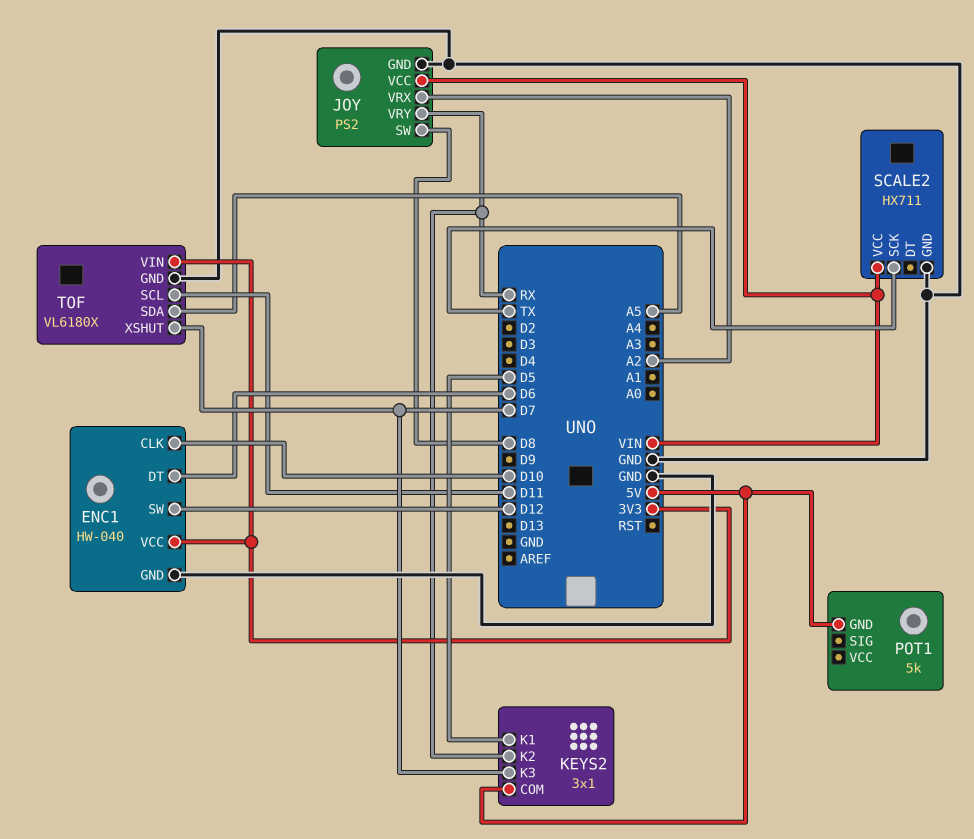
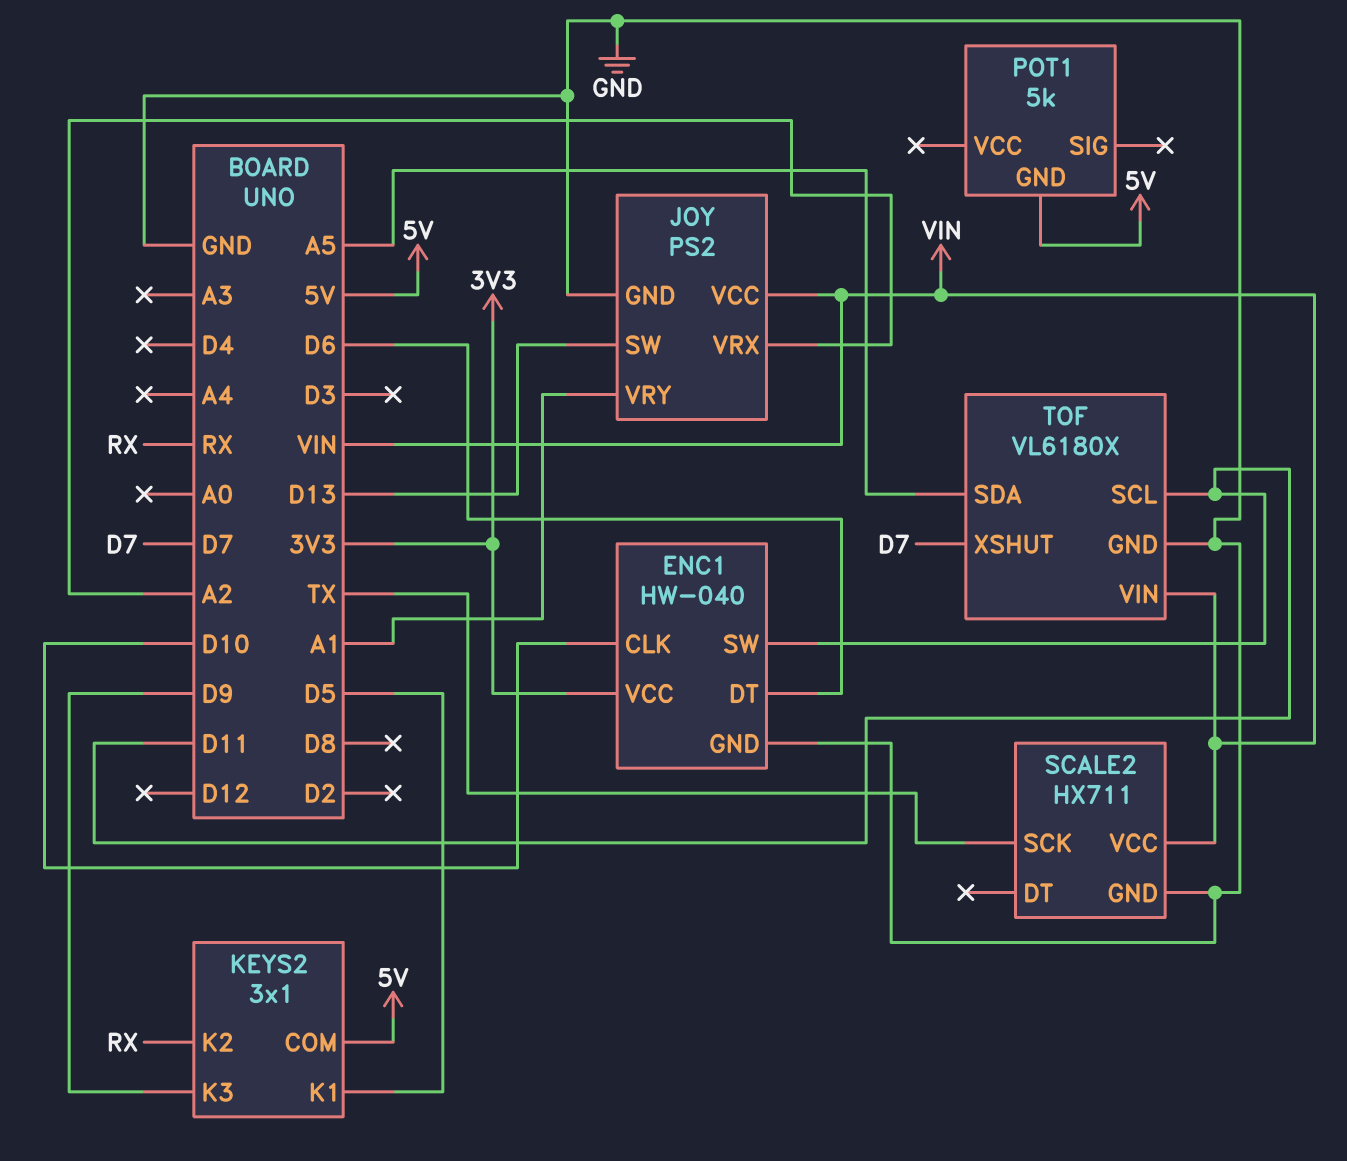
ENC1 pin SW: D12 -> D11
JOY pin SW: D8 -> D13
JOY pin VRY: RX -> A1
KEYS2 pin K3: D7 -> D9
TOF pin VIN: 3V3 -> VIN

